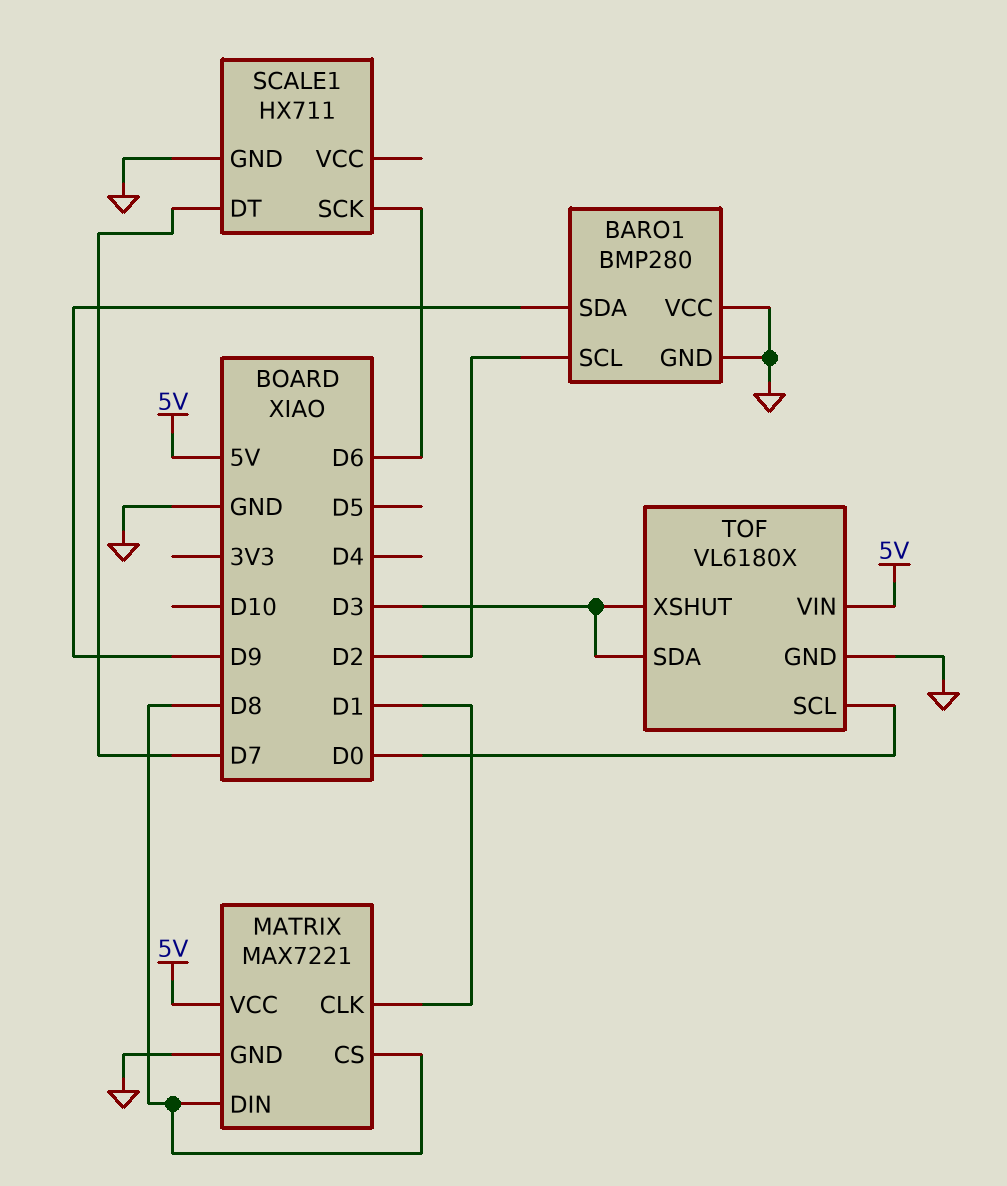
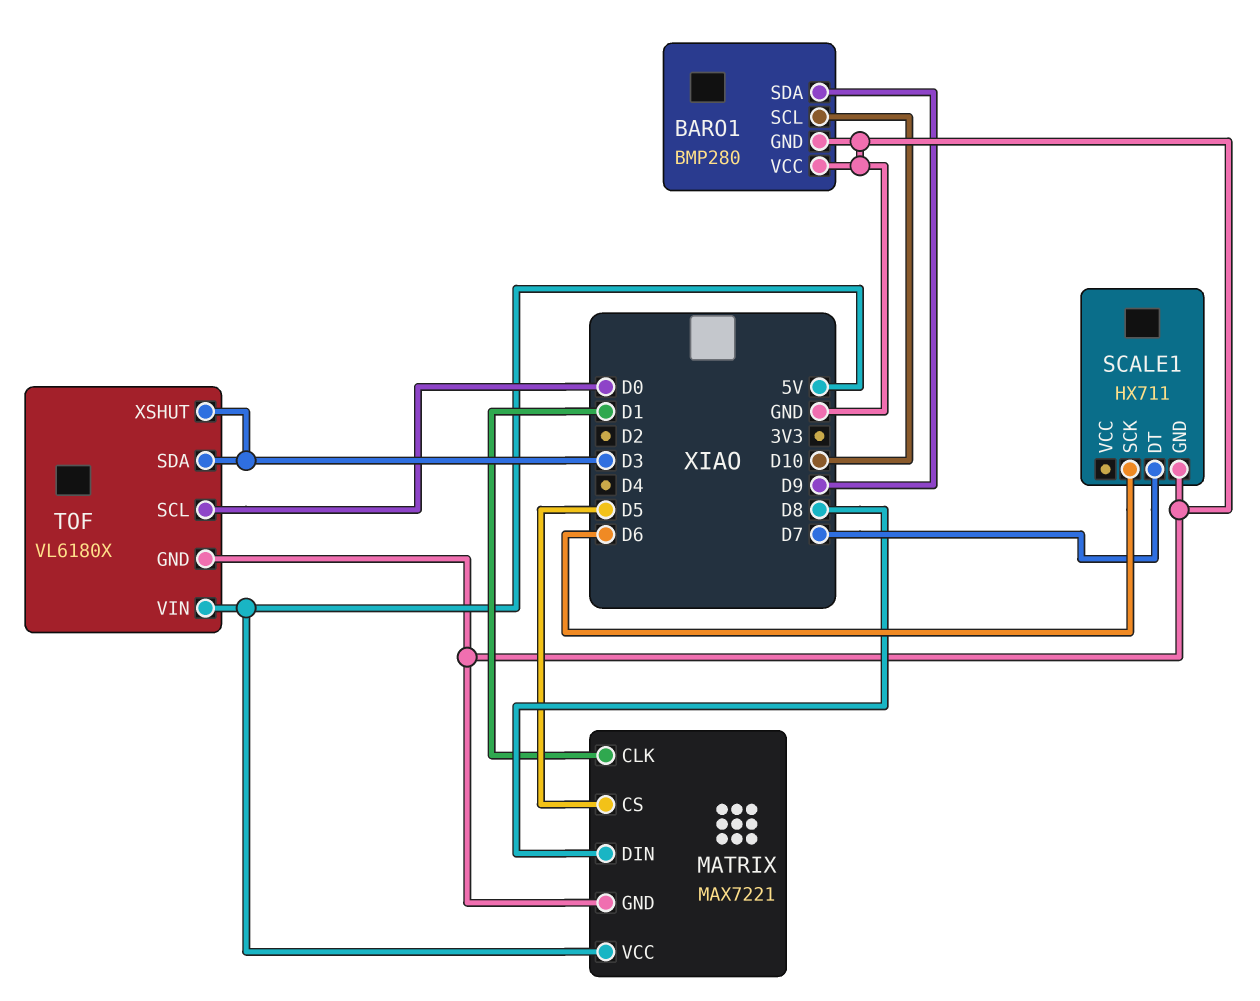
BARO1 pin SCL: D2 -> D10
MATRIX pin CS: D8 -> D5

